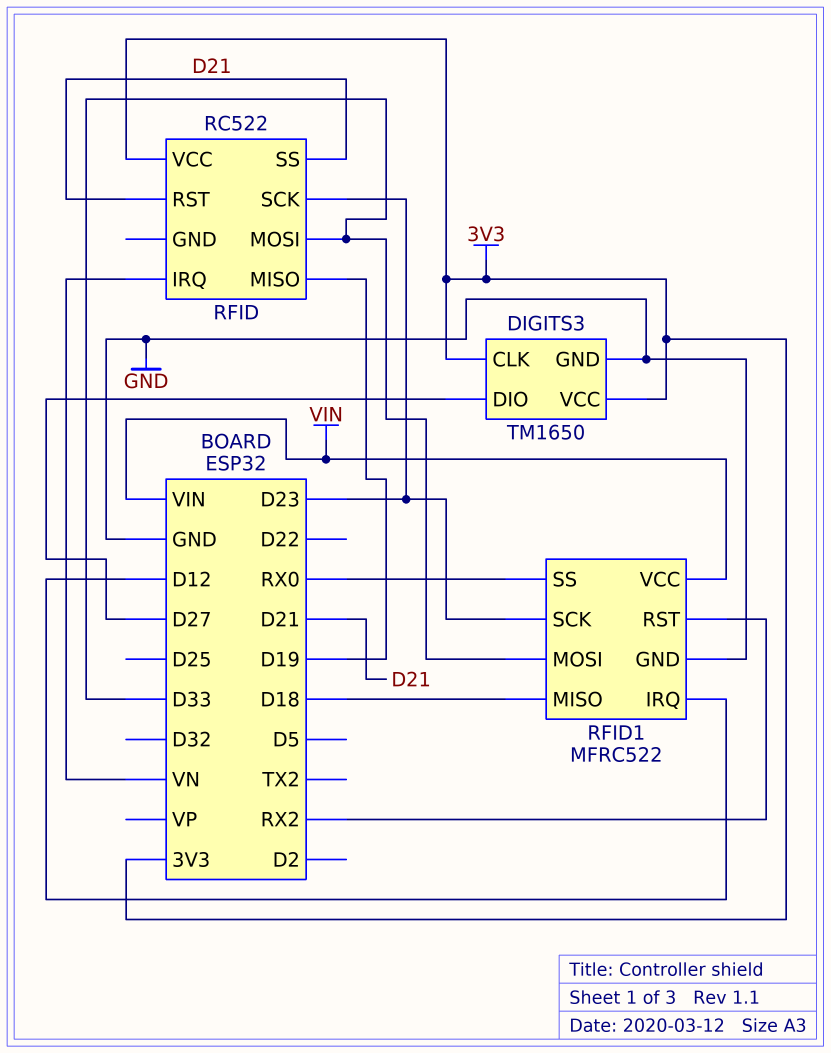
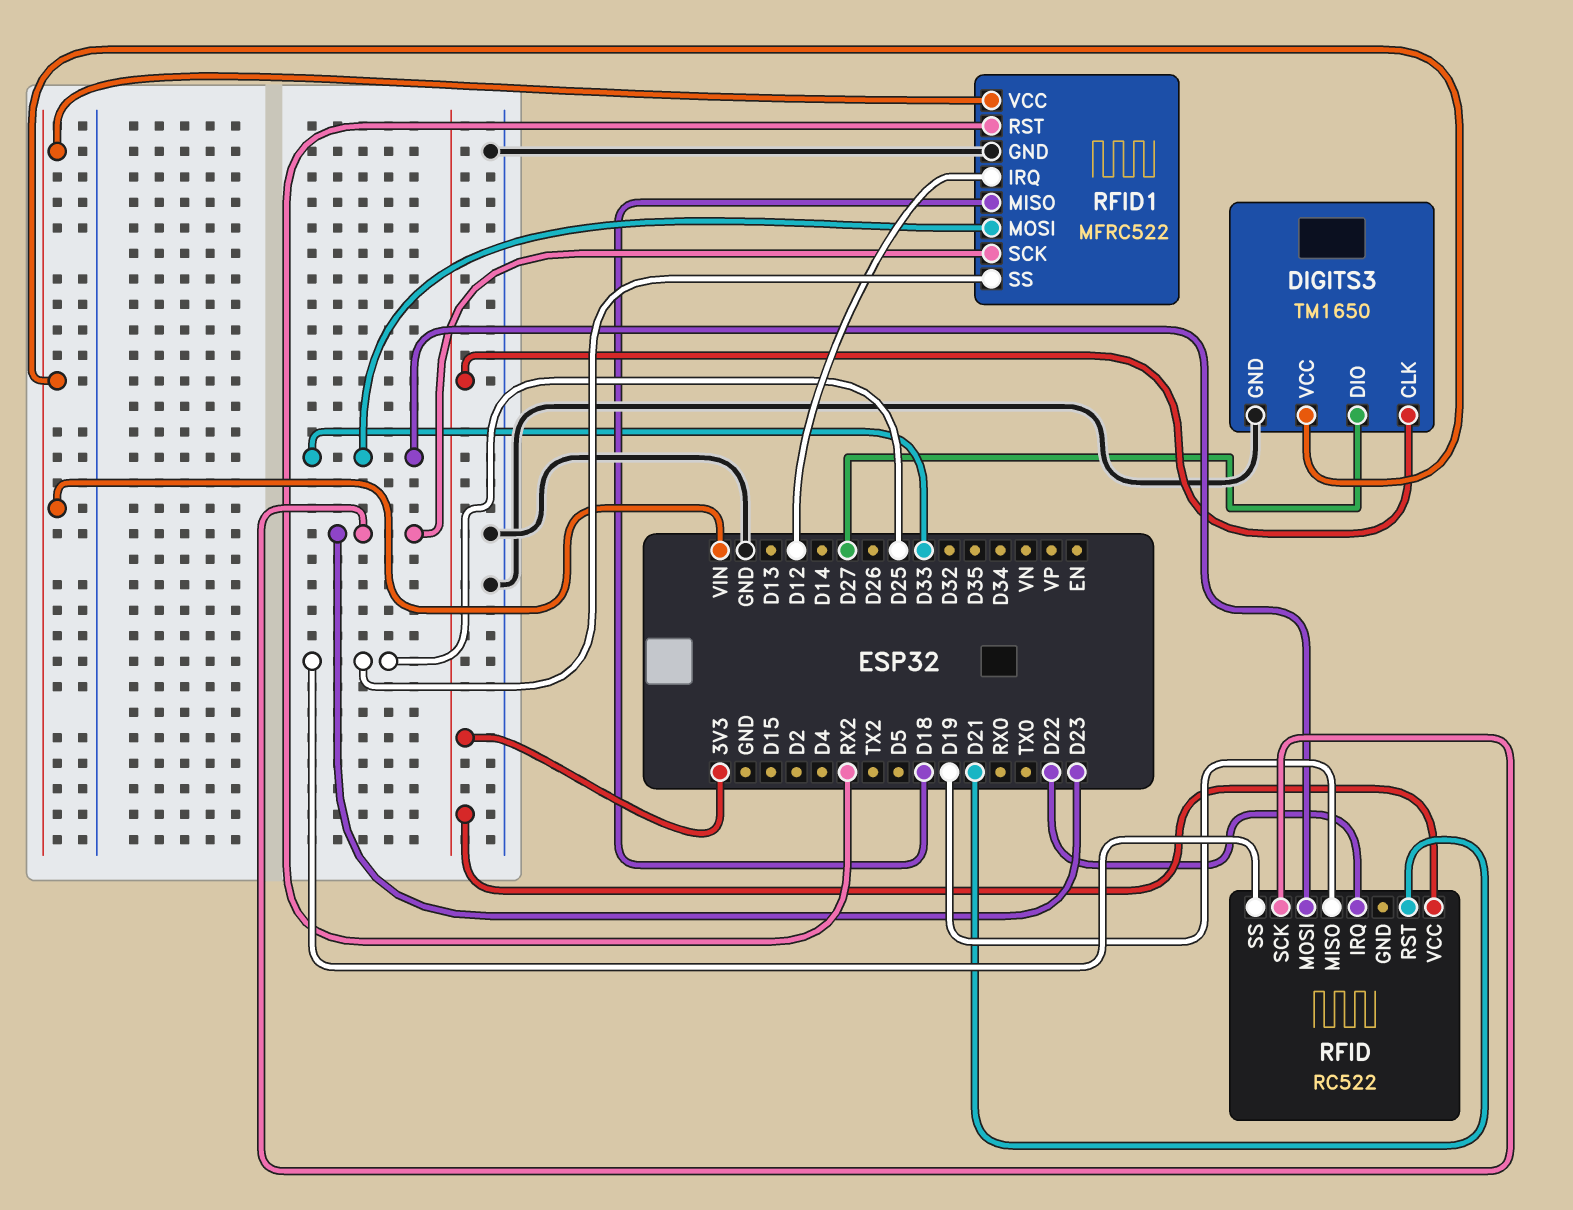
DIGITS3 pin VCC: 3V3 -> VIN
RFID pin IRQ: VN -> D22
RFID pin SS: D21 -> D25
RFID1 pin SS: RX0 -> D25

